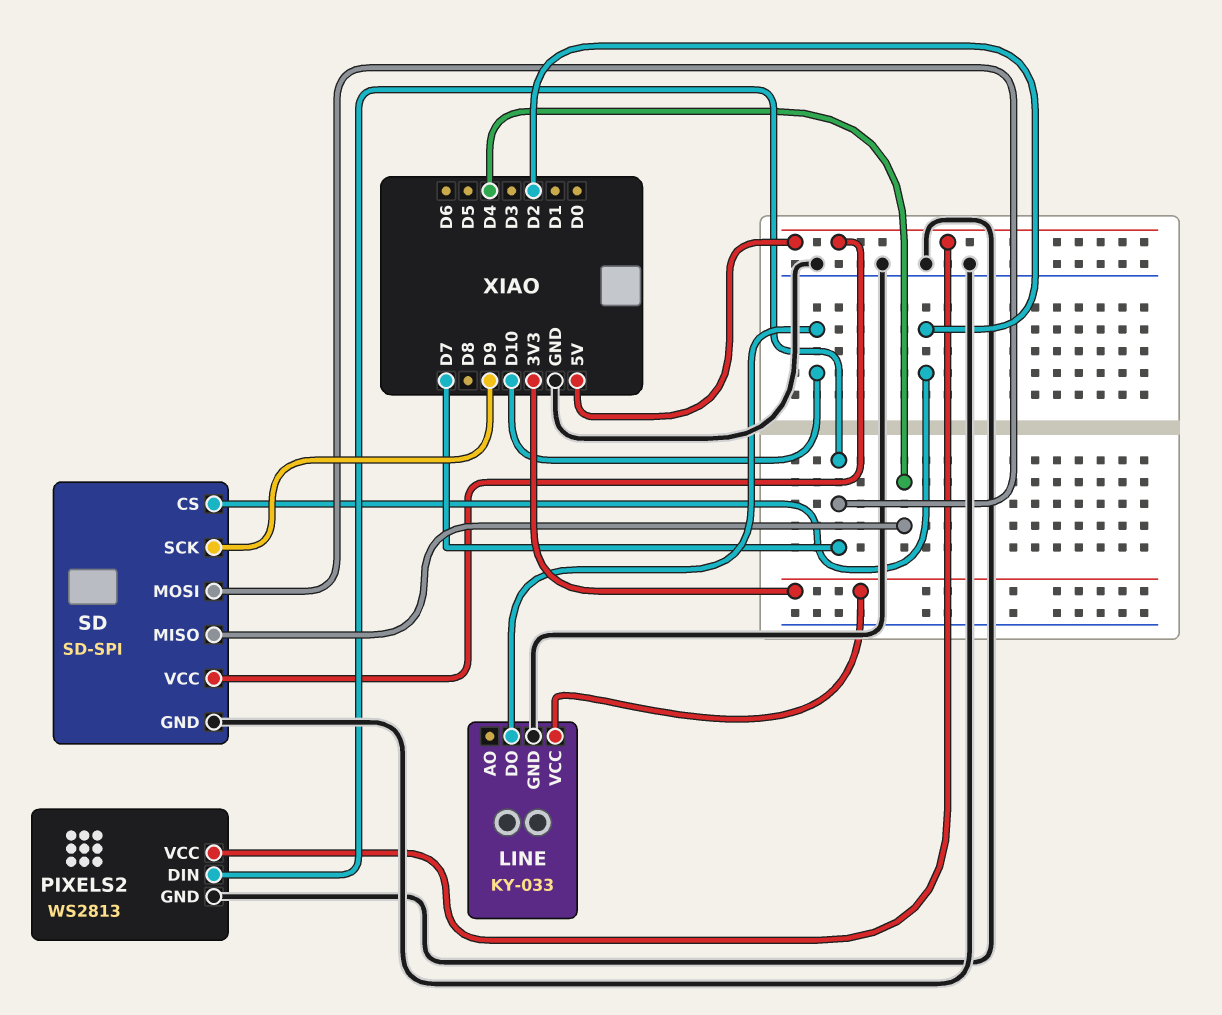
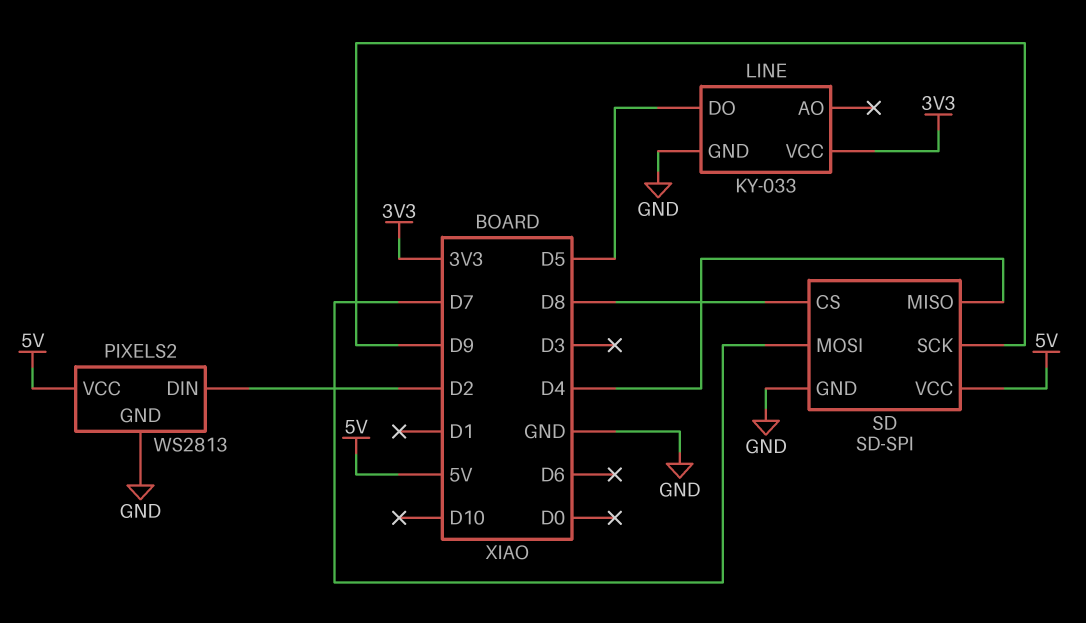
LINE pin DO: D10 -> D5
PIXELS2 pin DIN: D7 -> D2
SD pin CS: D2 -> D8

